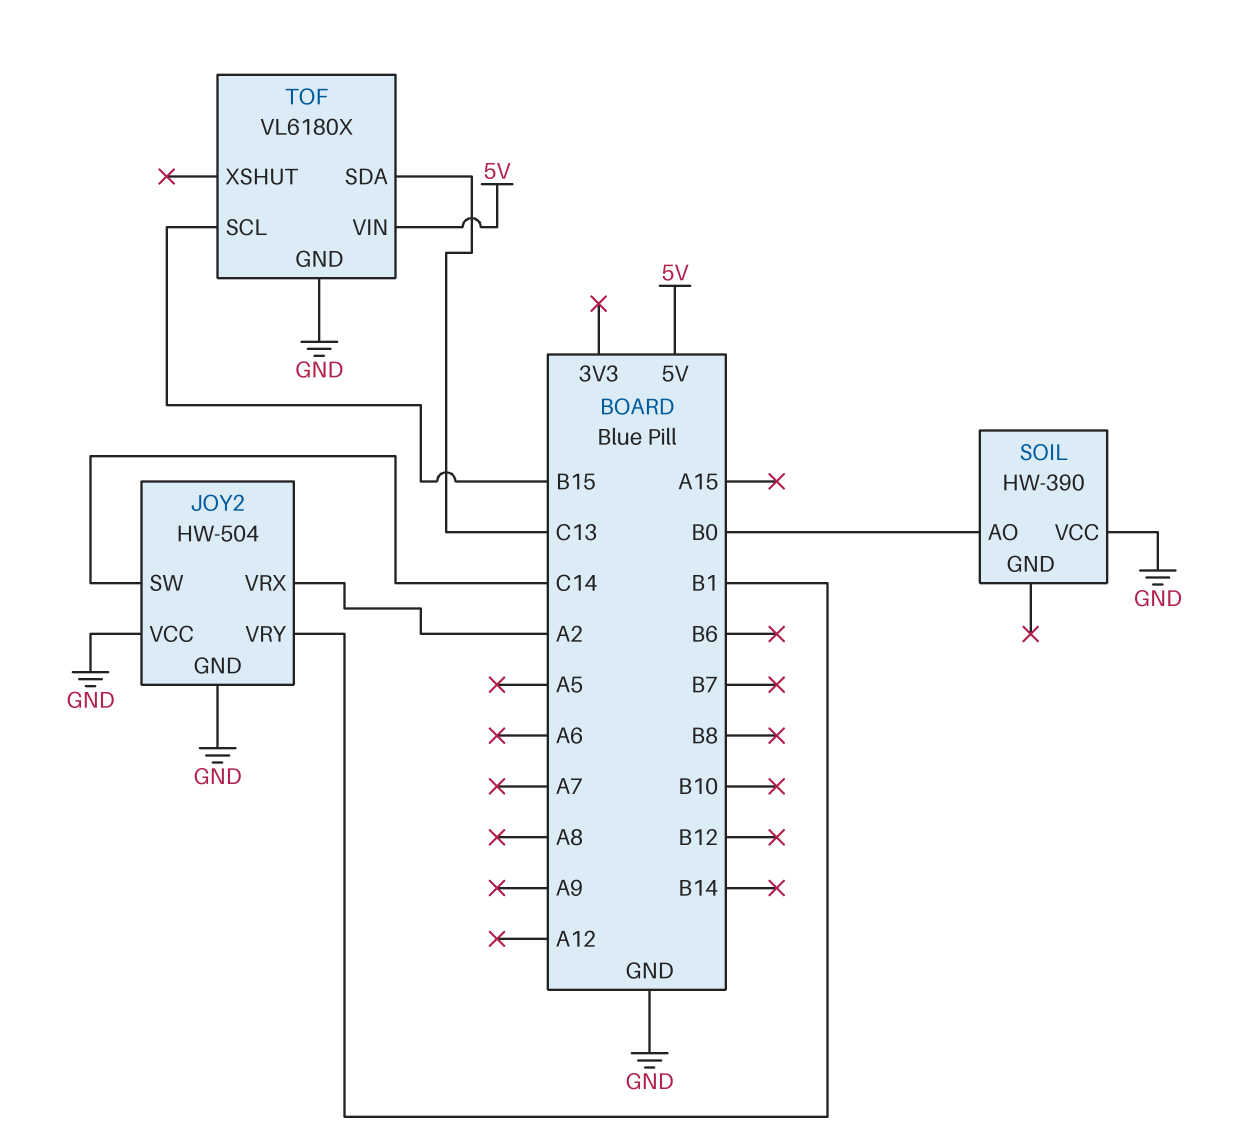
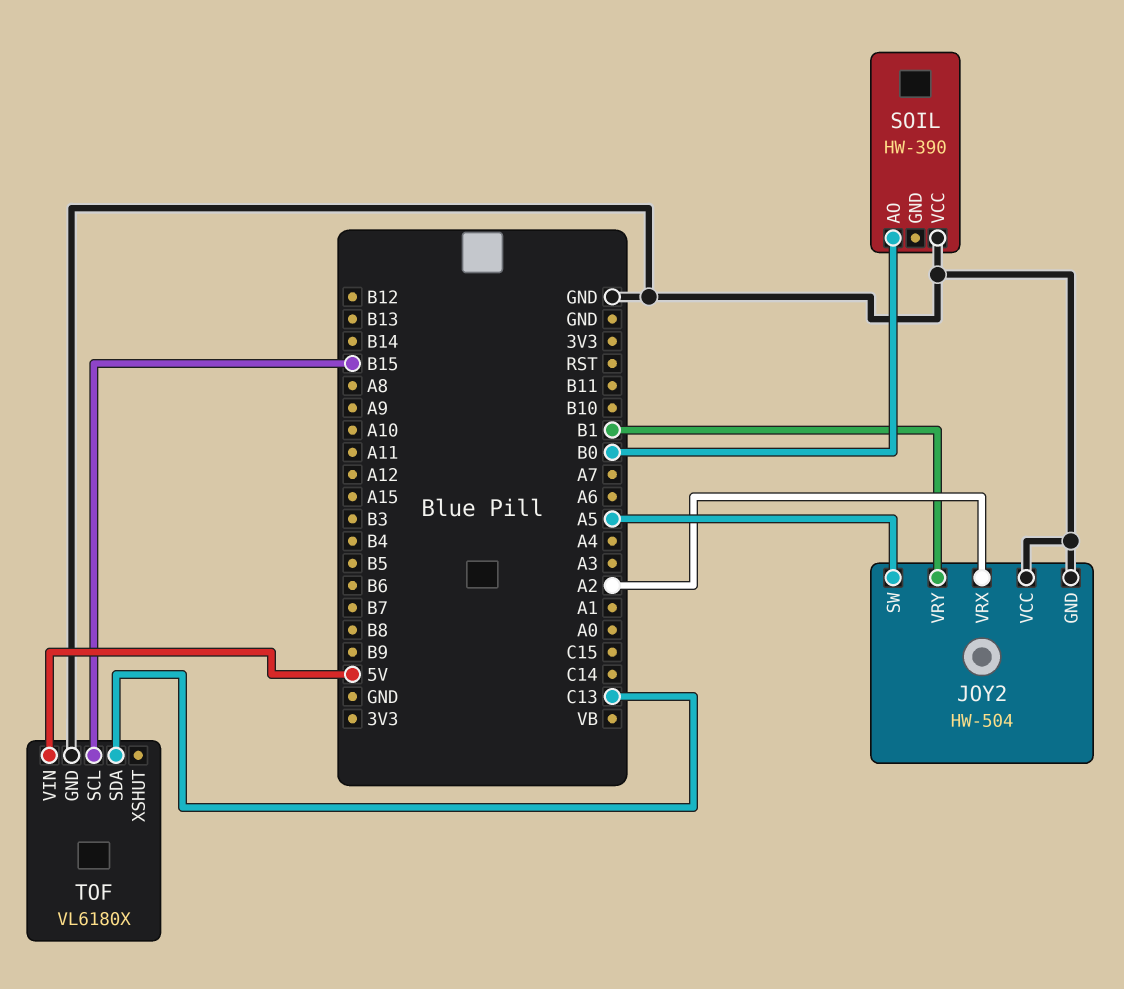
JOY2 pin SW: C14 -> A5

